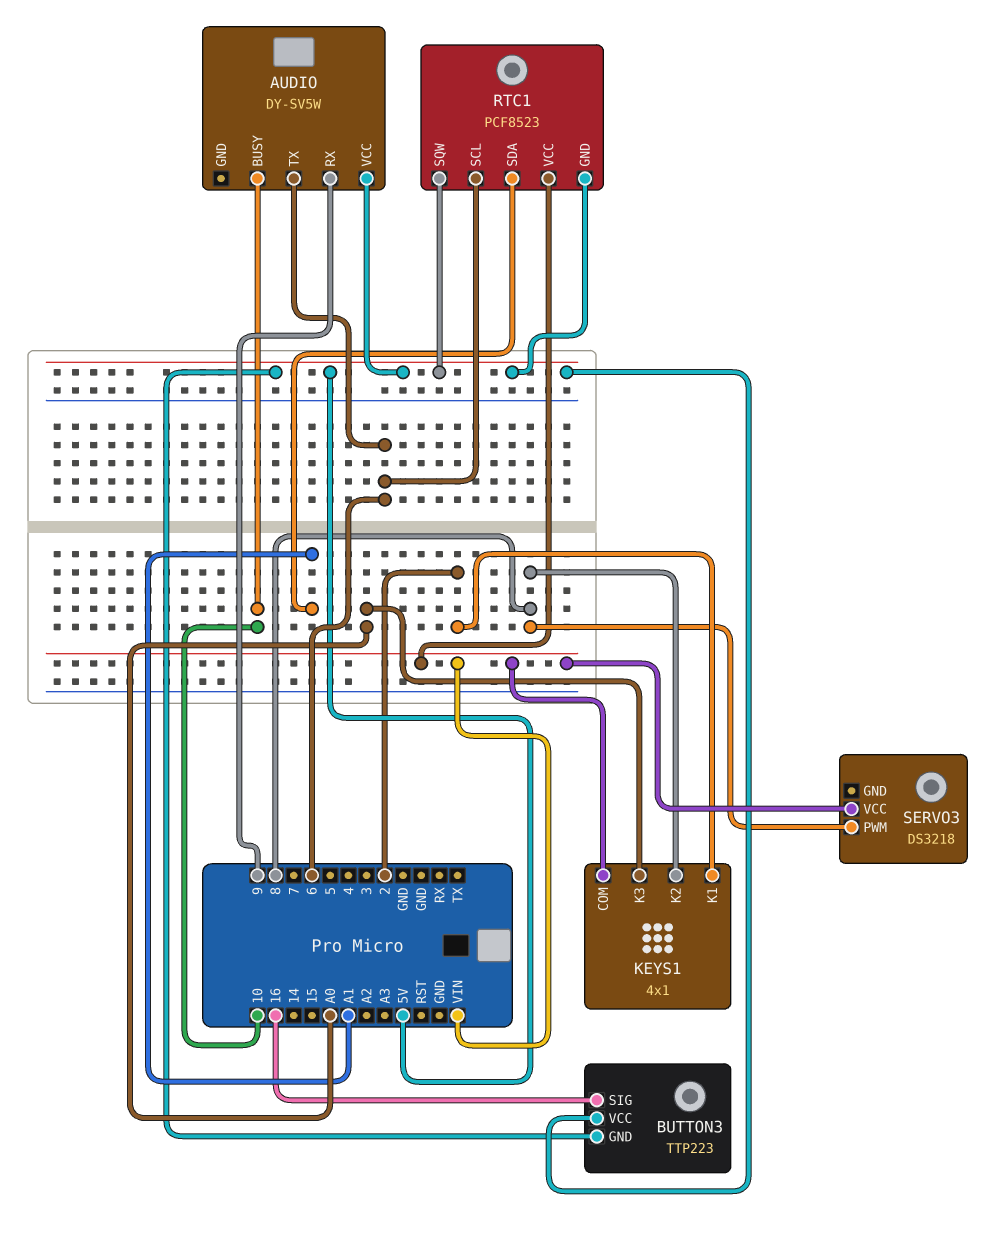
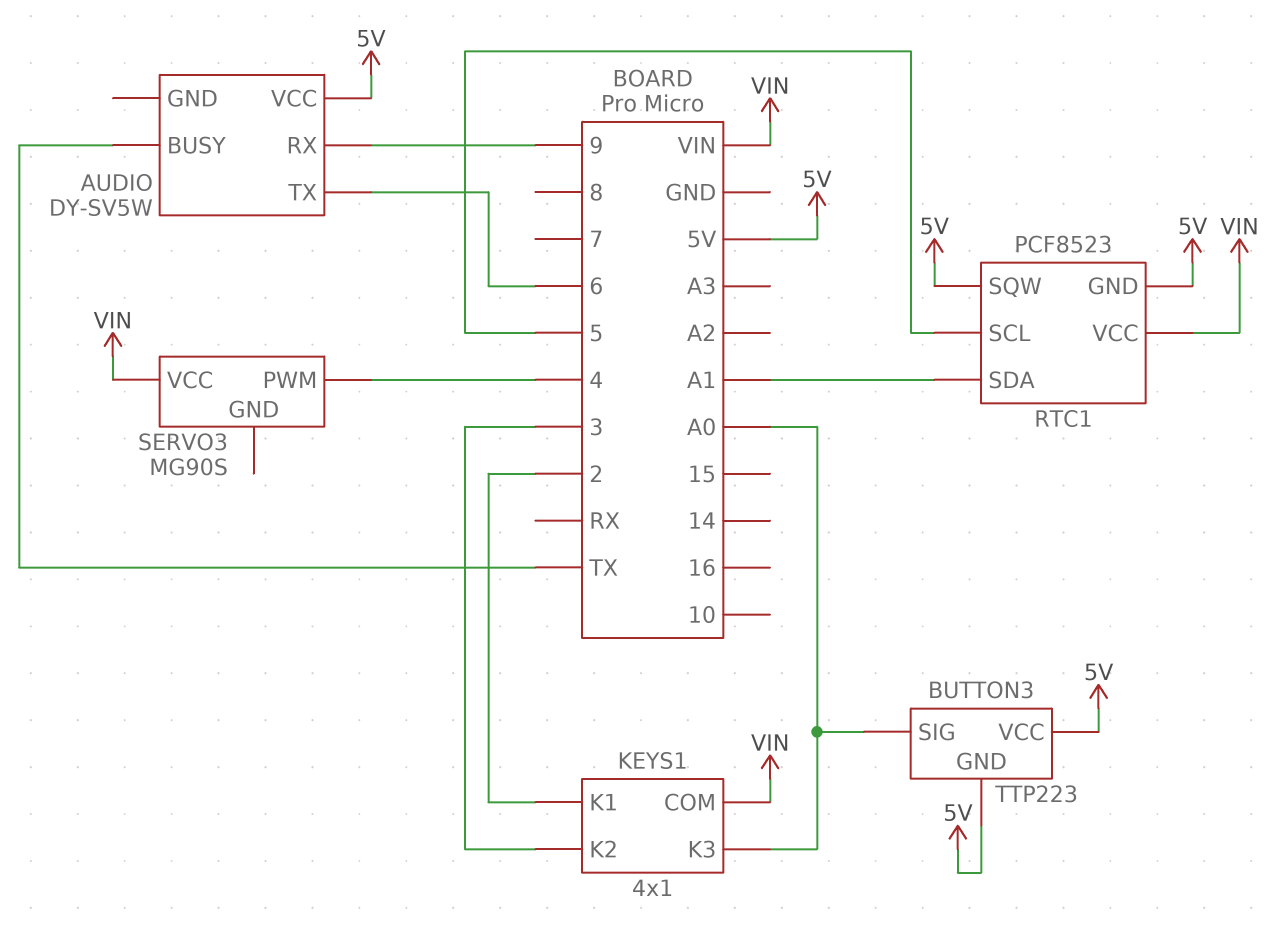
AUDIO pin BUSY: 10 -> TX
BUTTON3 pin SIG: 16 -> A0
KEYS1 pin K2: 8 -> 3
RTC1 pin SCL: 6 -> 5
SERVO3: DS3218 -> MG90S
SERVO3 pin PWM: 8 -> 4

